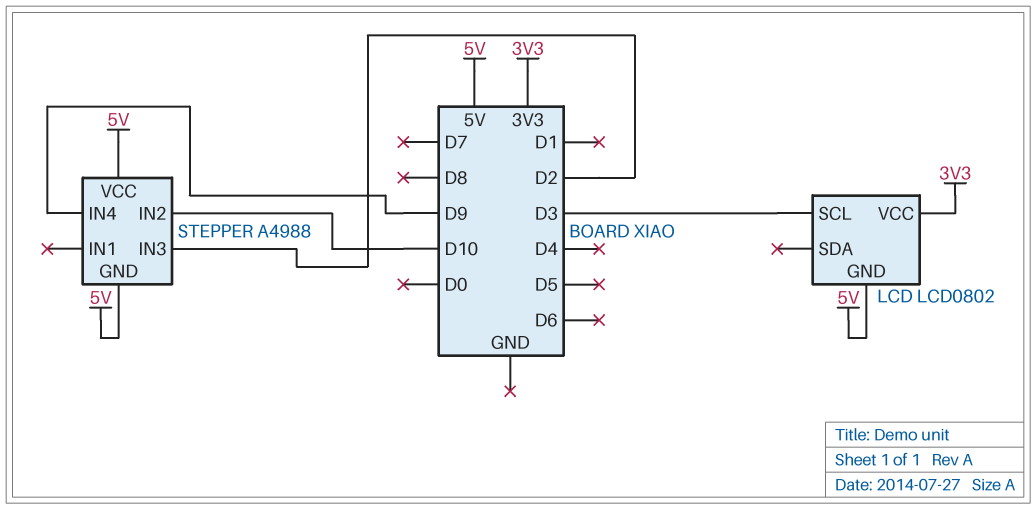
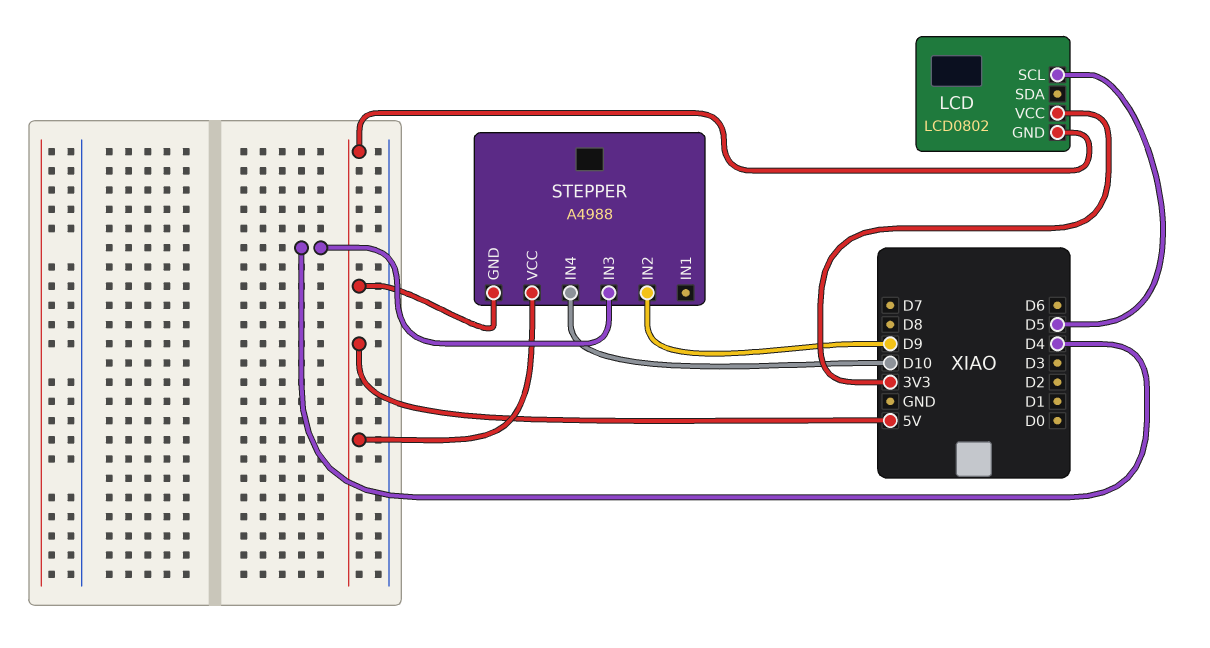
LCD pin SCL: D3 -> D5
STEPPER pin IN2: D10 -> D9
STEPPER pin IN3: D2 -> D4
STEPPER pin IN4: D9 -> D10

